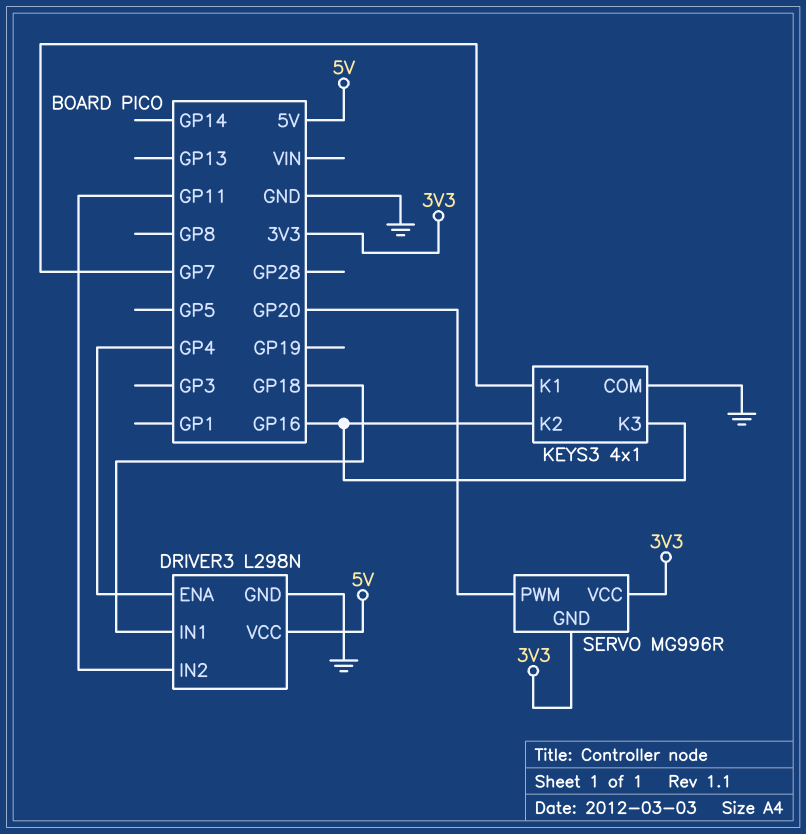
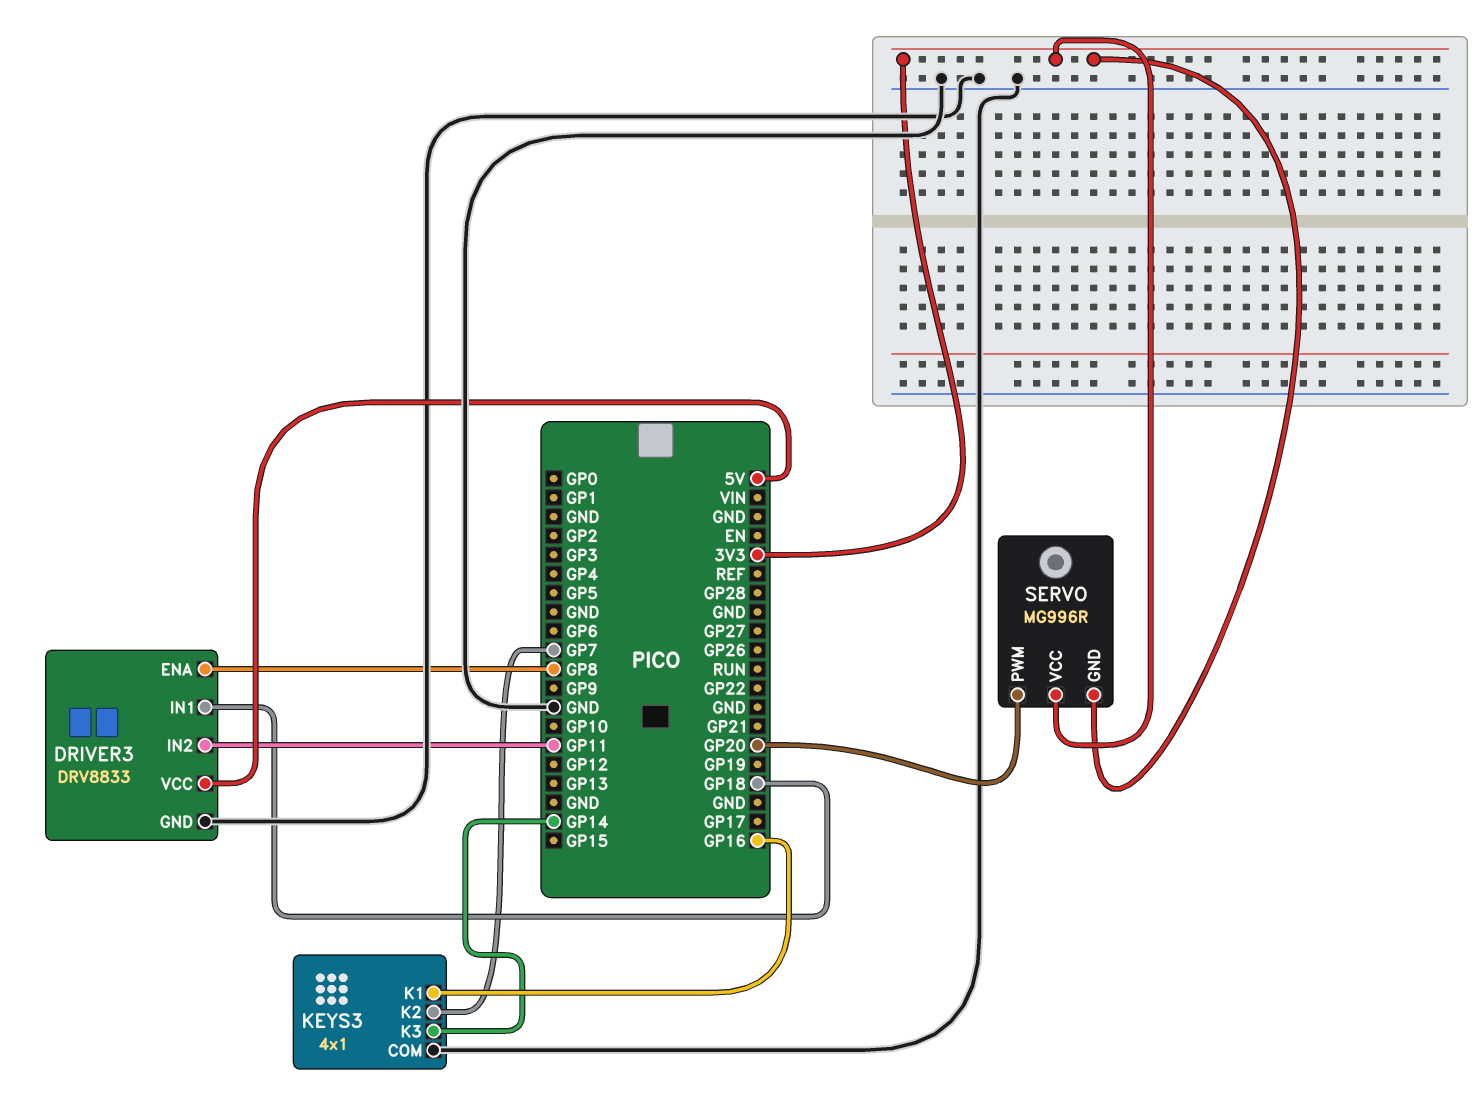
DRIVER3: L298N -> DRV8833
DRIVER3 pin ENA: GP4 -> GP8
KEYS3 pin K1: GP7 -> GP16
KEYS3 pin K2: GP16 -> GP7
KEYS3 pin K3: GP16 -> GP14

